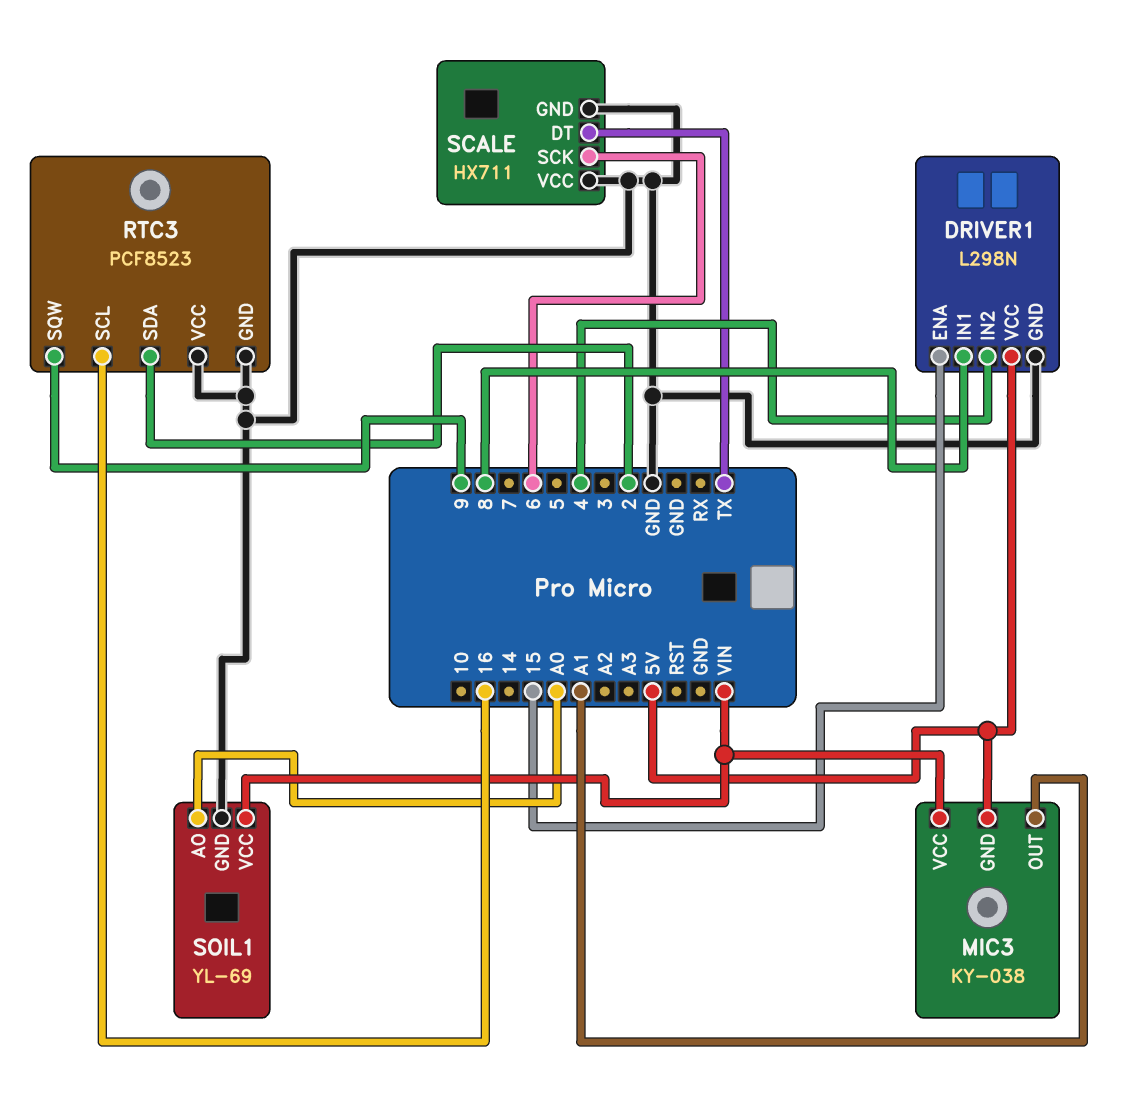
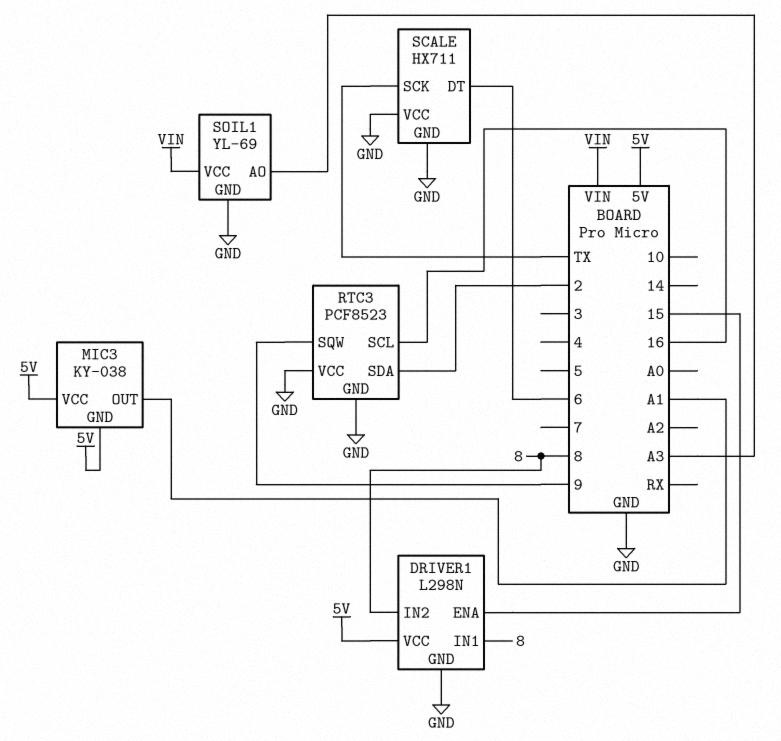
DRIVER1 pin IN2: 4 -> 8
MIC3 pin VCC: VIN -> 5V
SCALE pin DT: TX -> 6
SCALE pin SCK: 6 -> TX
SOIL1 pin AO: A0 -> A3

